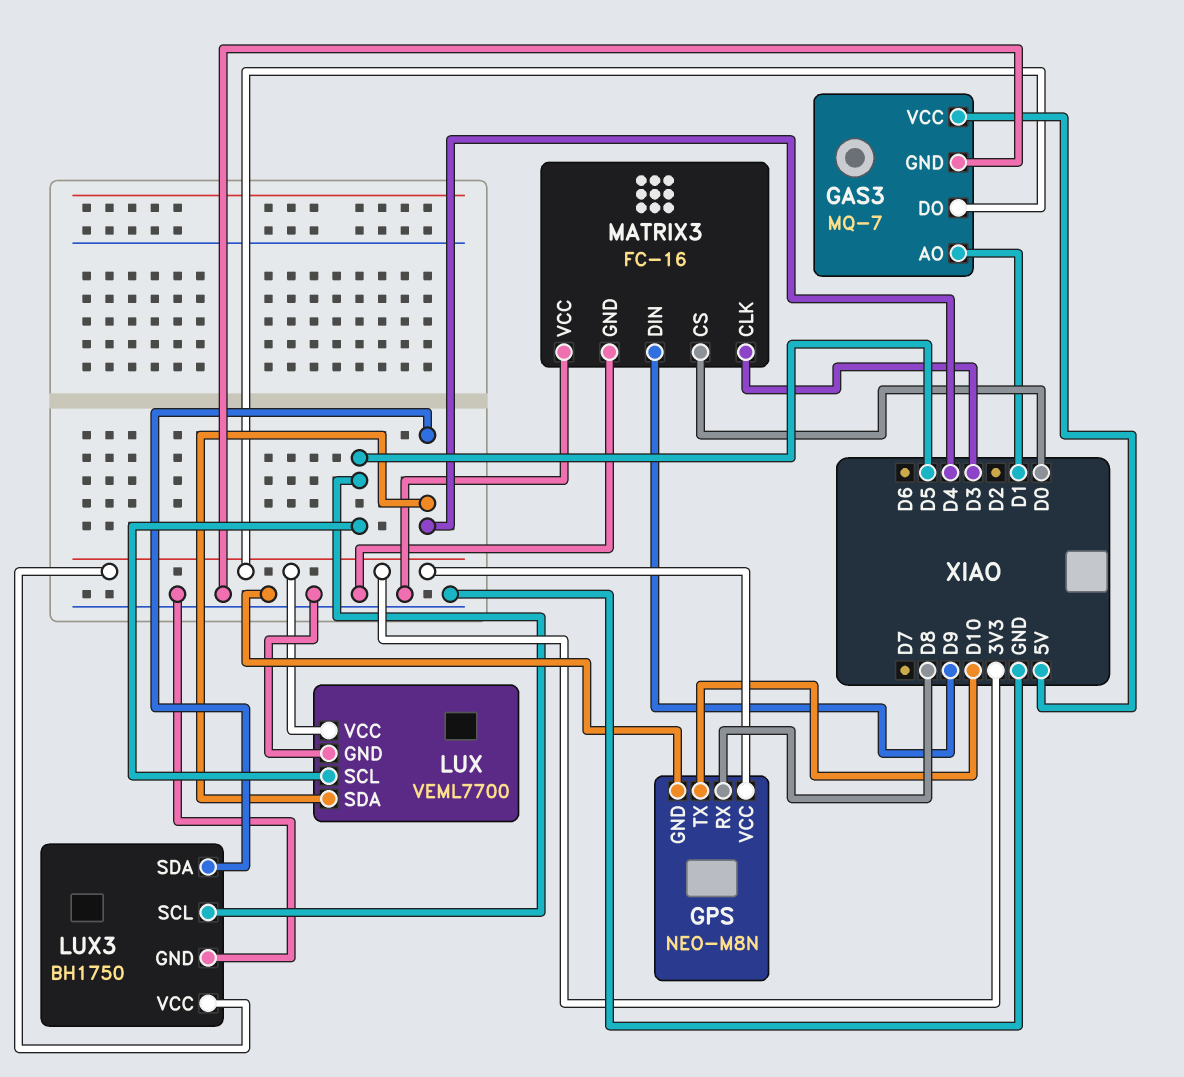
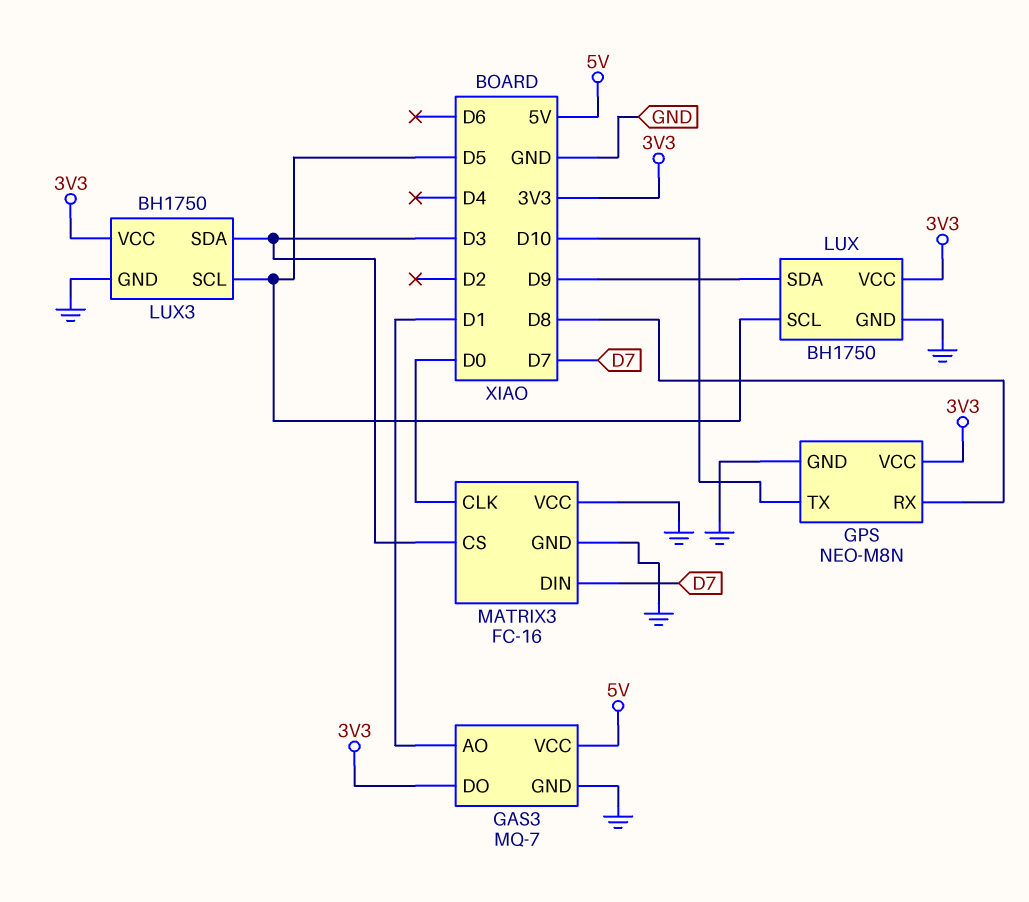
LUX: VEML7700 -> BH1750
LUX pin SDA: D4 -> D9
LUX3 pin SDA: D4 -> D3
MATRIX3 pin CLK: D3 -> D0
MATRIX3 pin CS: D0 -> D3
MATRIX3 pin DIN: D9 -> D7

